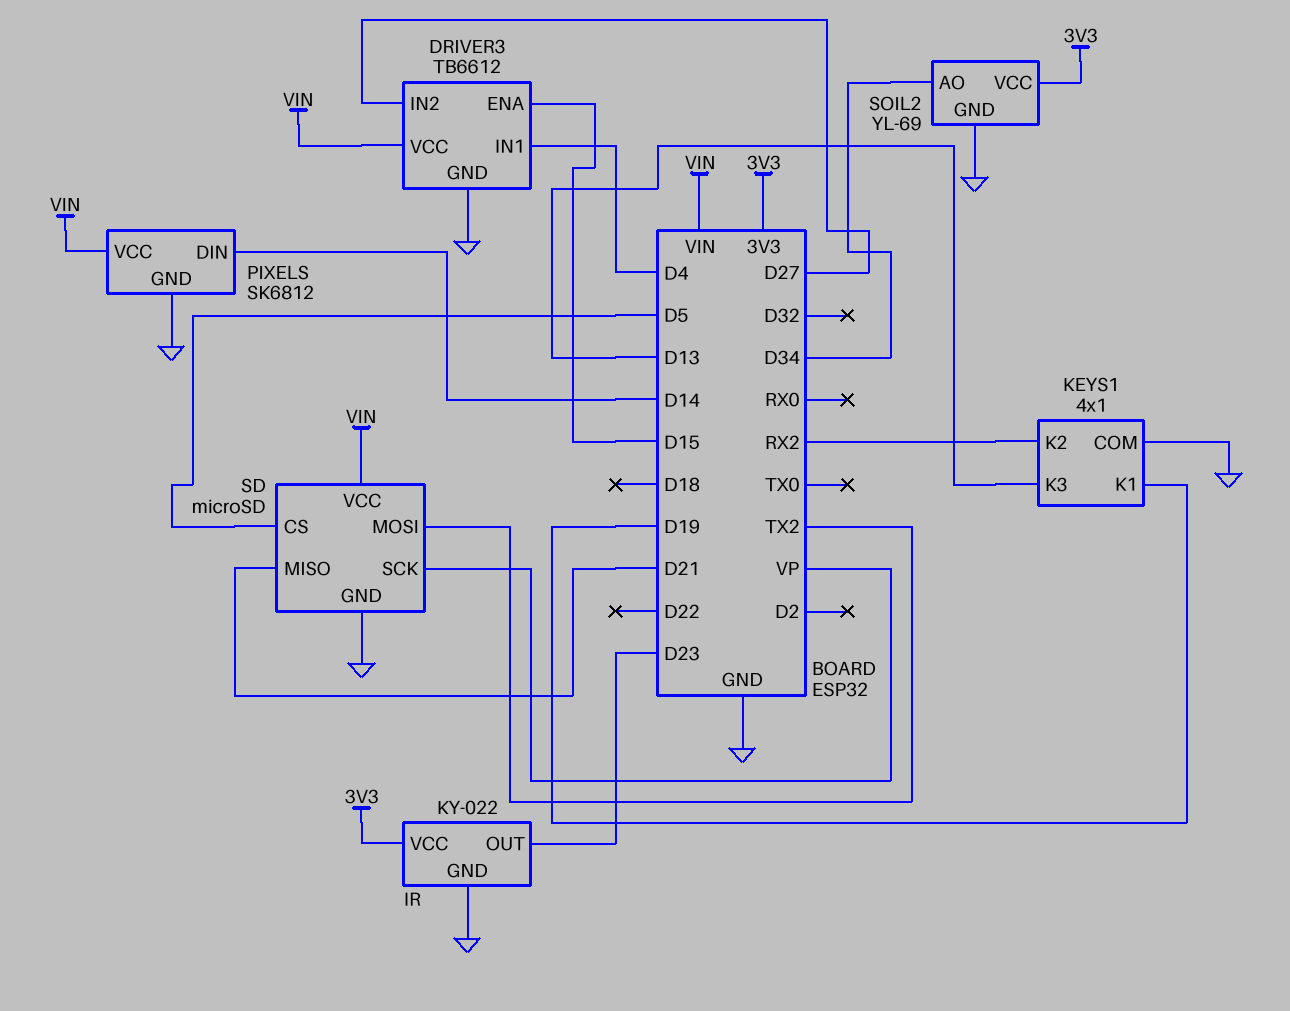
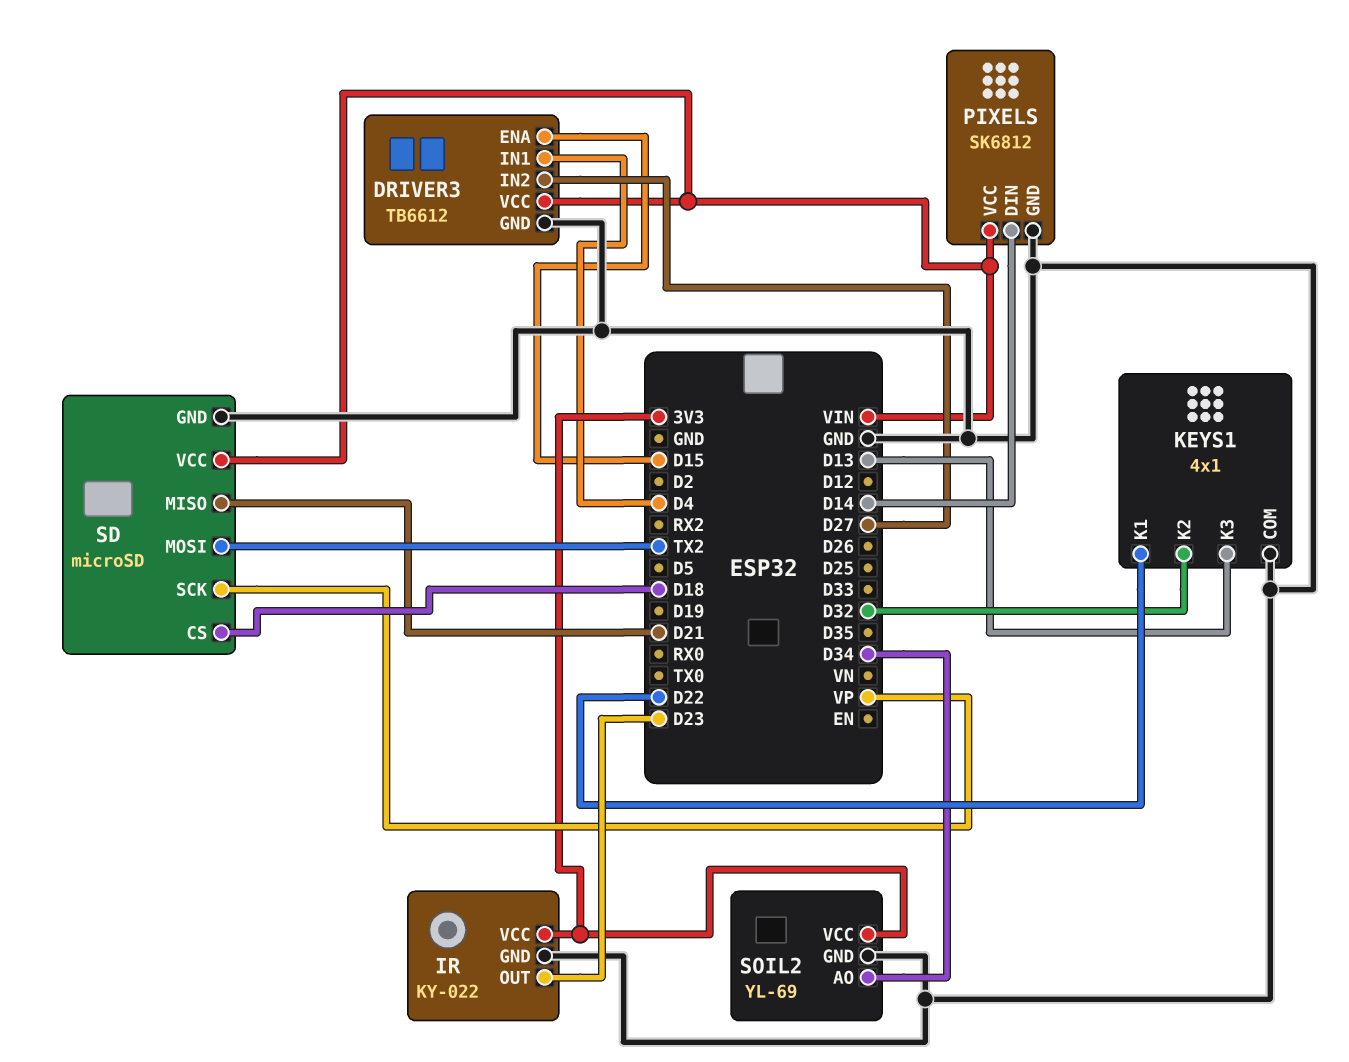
KEYS1 pin K1: D19 -> D22
KEYS1 pin K2: RX2 -> D32
SD pin CS: D5 -> D18

